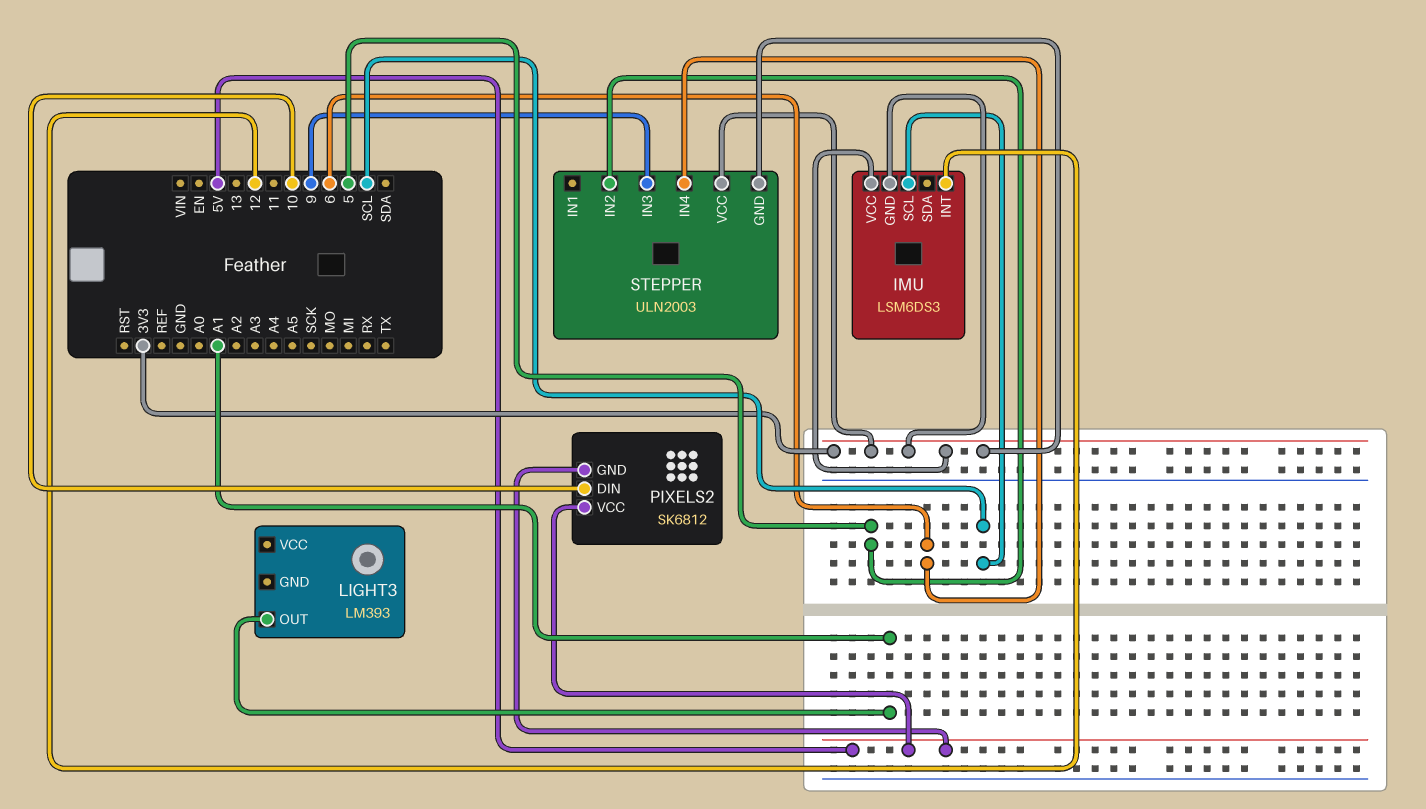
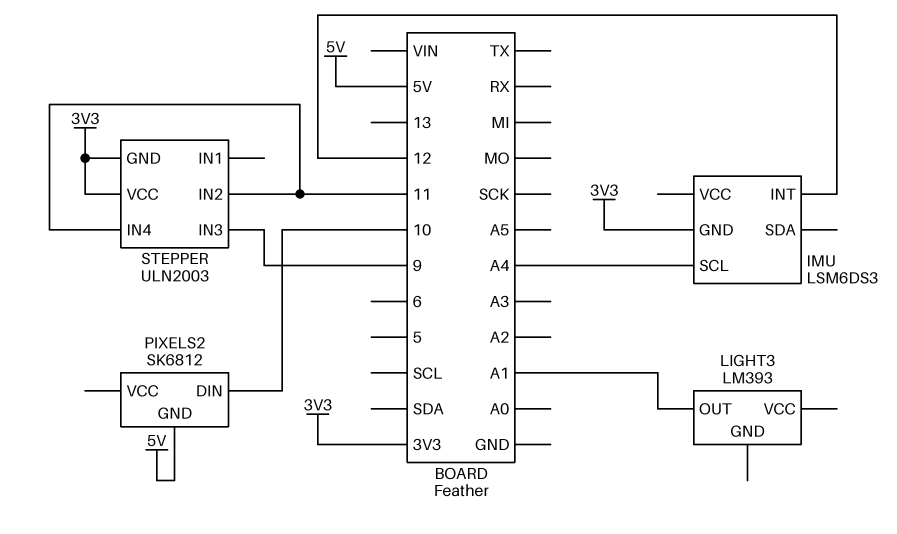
IMU pin SCL: SCL -> A4
IMU pin VCC: 3V3 -> none
PIXELS2 pin VCC: 5V -> none
STEPPER pin IN2: 5 -> 11
STEPPER pin IN4: 6 -> 11

